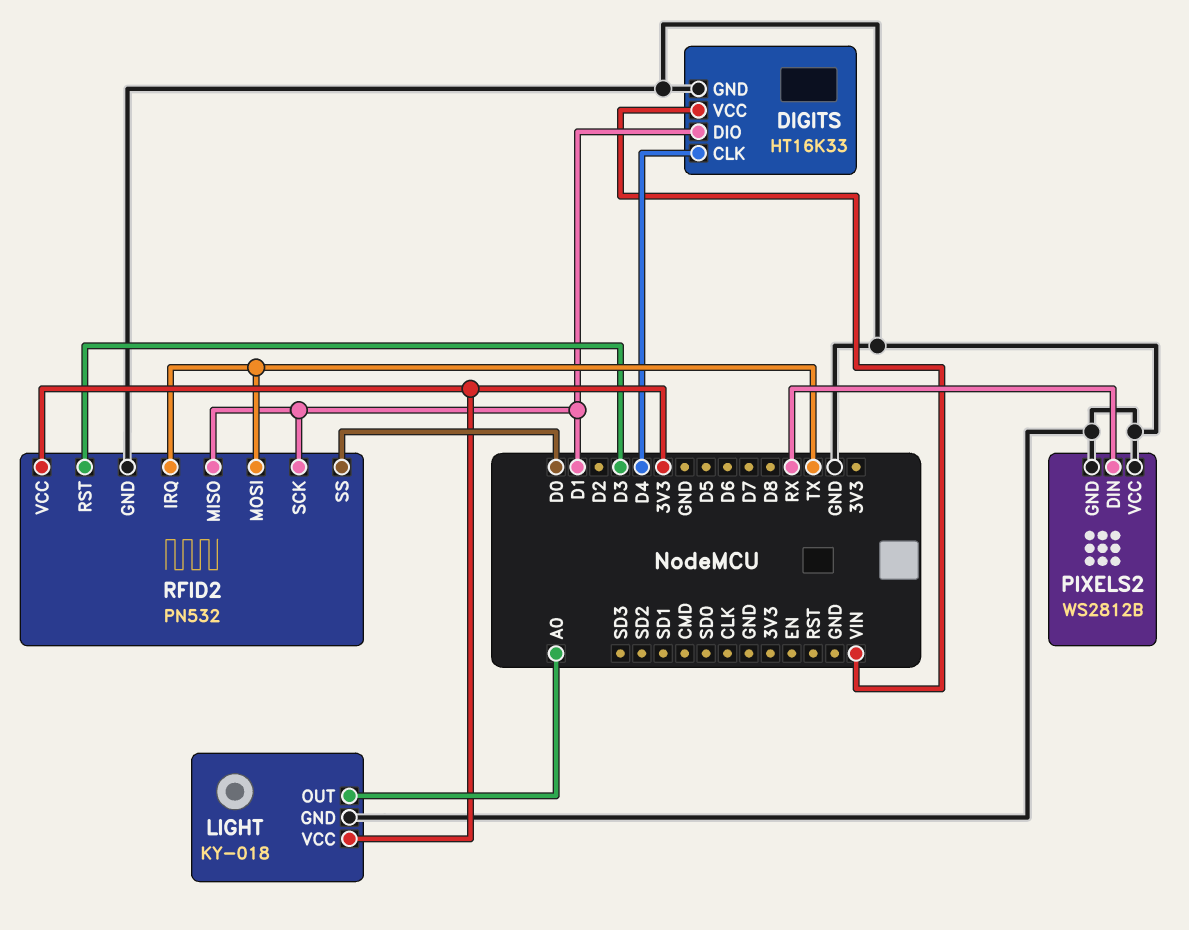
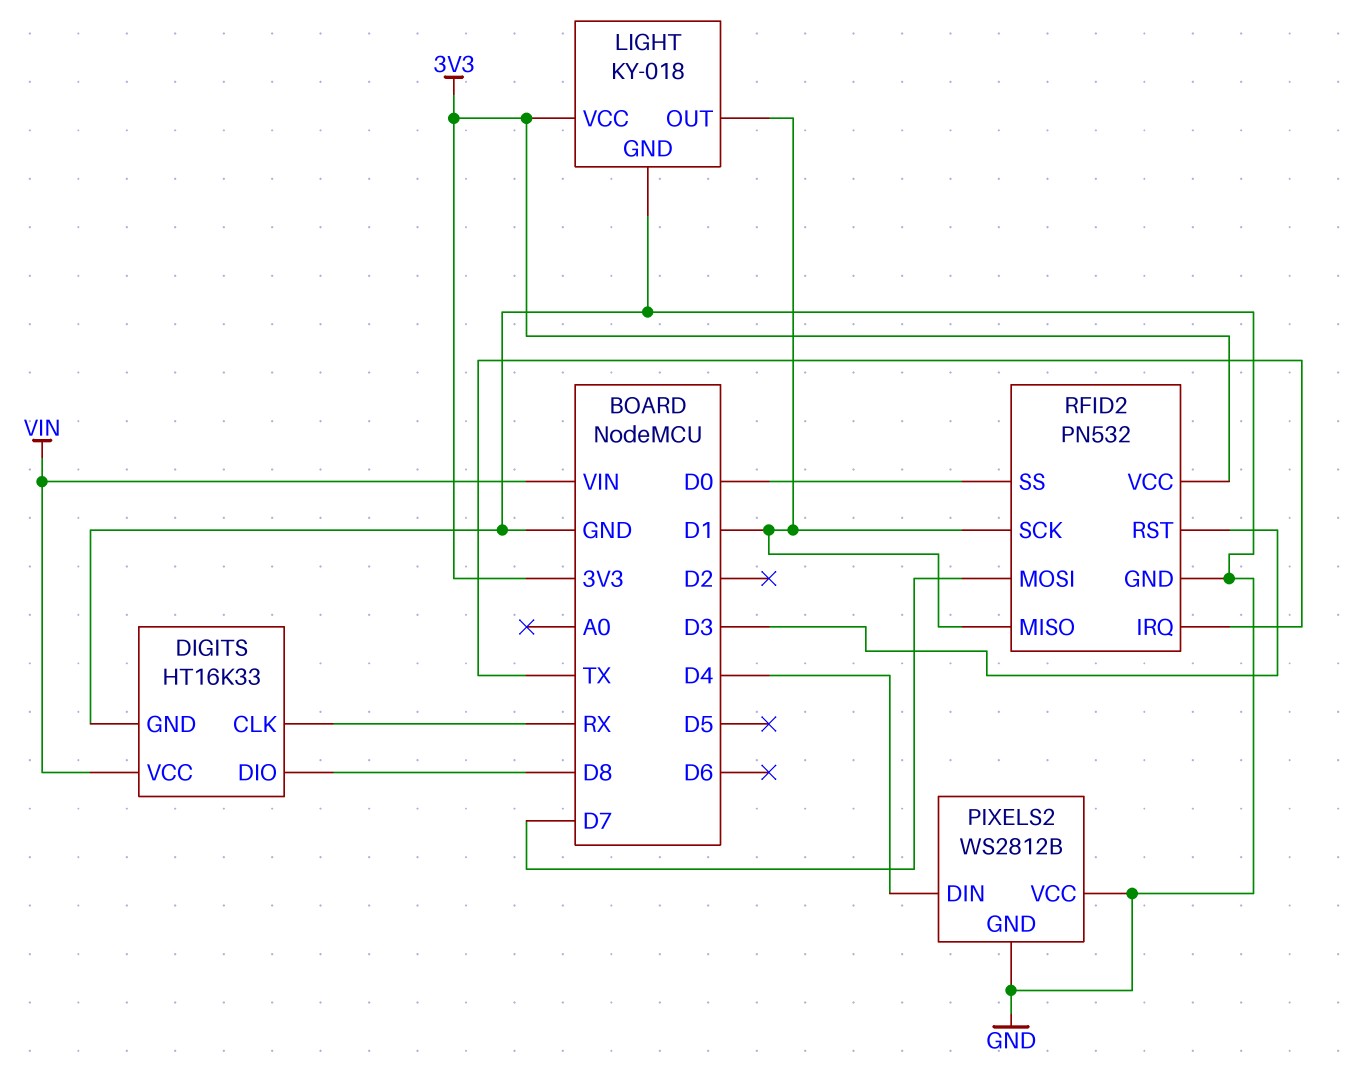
DIGITS pin CLK: D4 -> RX
DIGITS pin DIO: D1 -> D8
LIGHT pin OUT: A0 -> D1
PIXELS2 pin DIN: RX -> D4
RFID2 pin MOSI: TX -> D7

